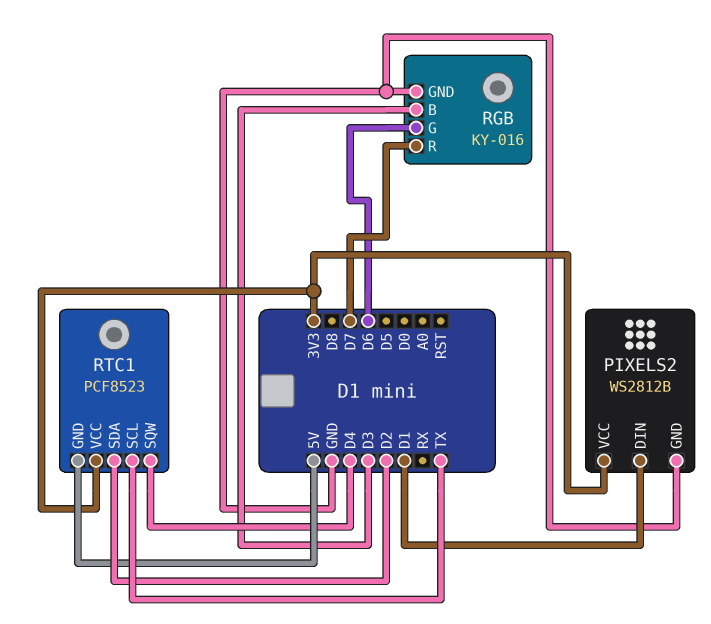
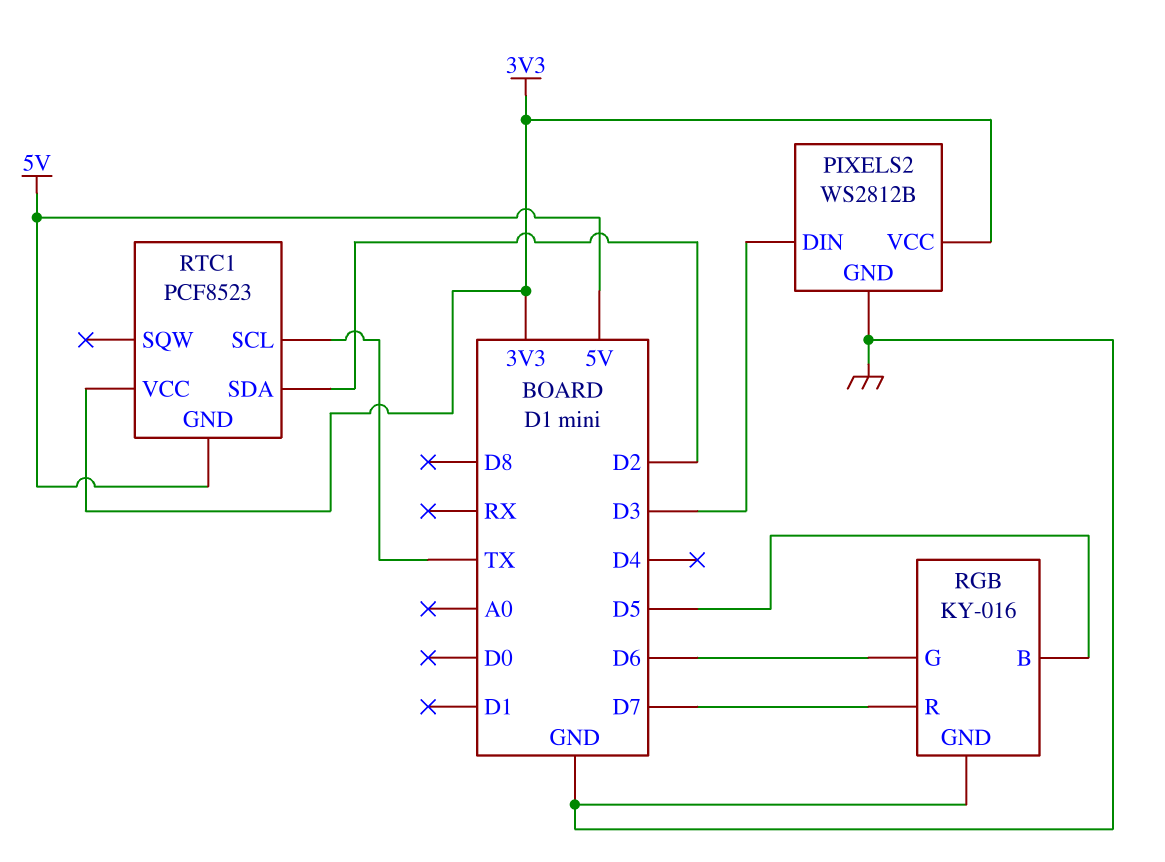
PIXELS2 pin DIN: D1 -> D3
RGB pin B: D3 -> D5
RTC1 pin SQW: D4 -> none

